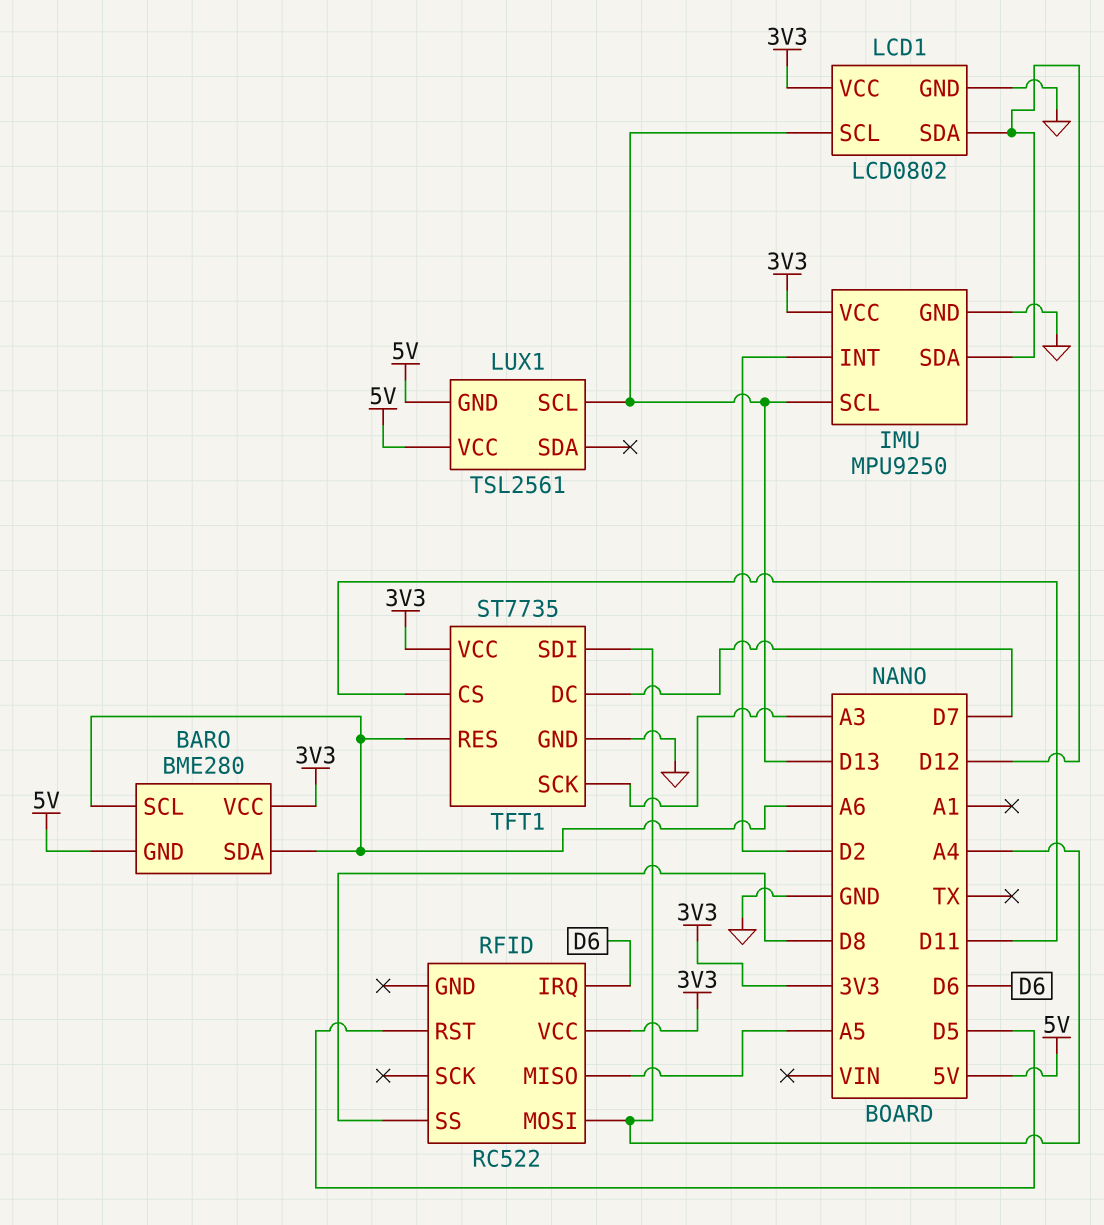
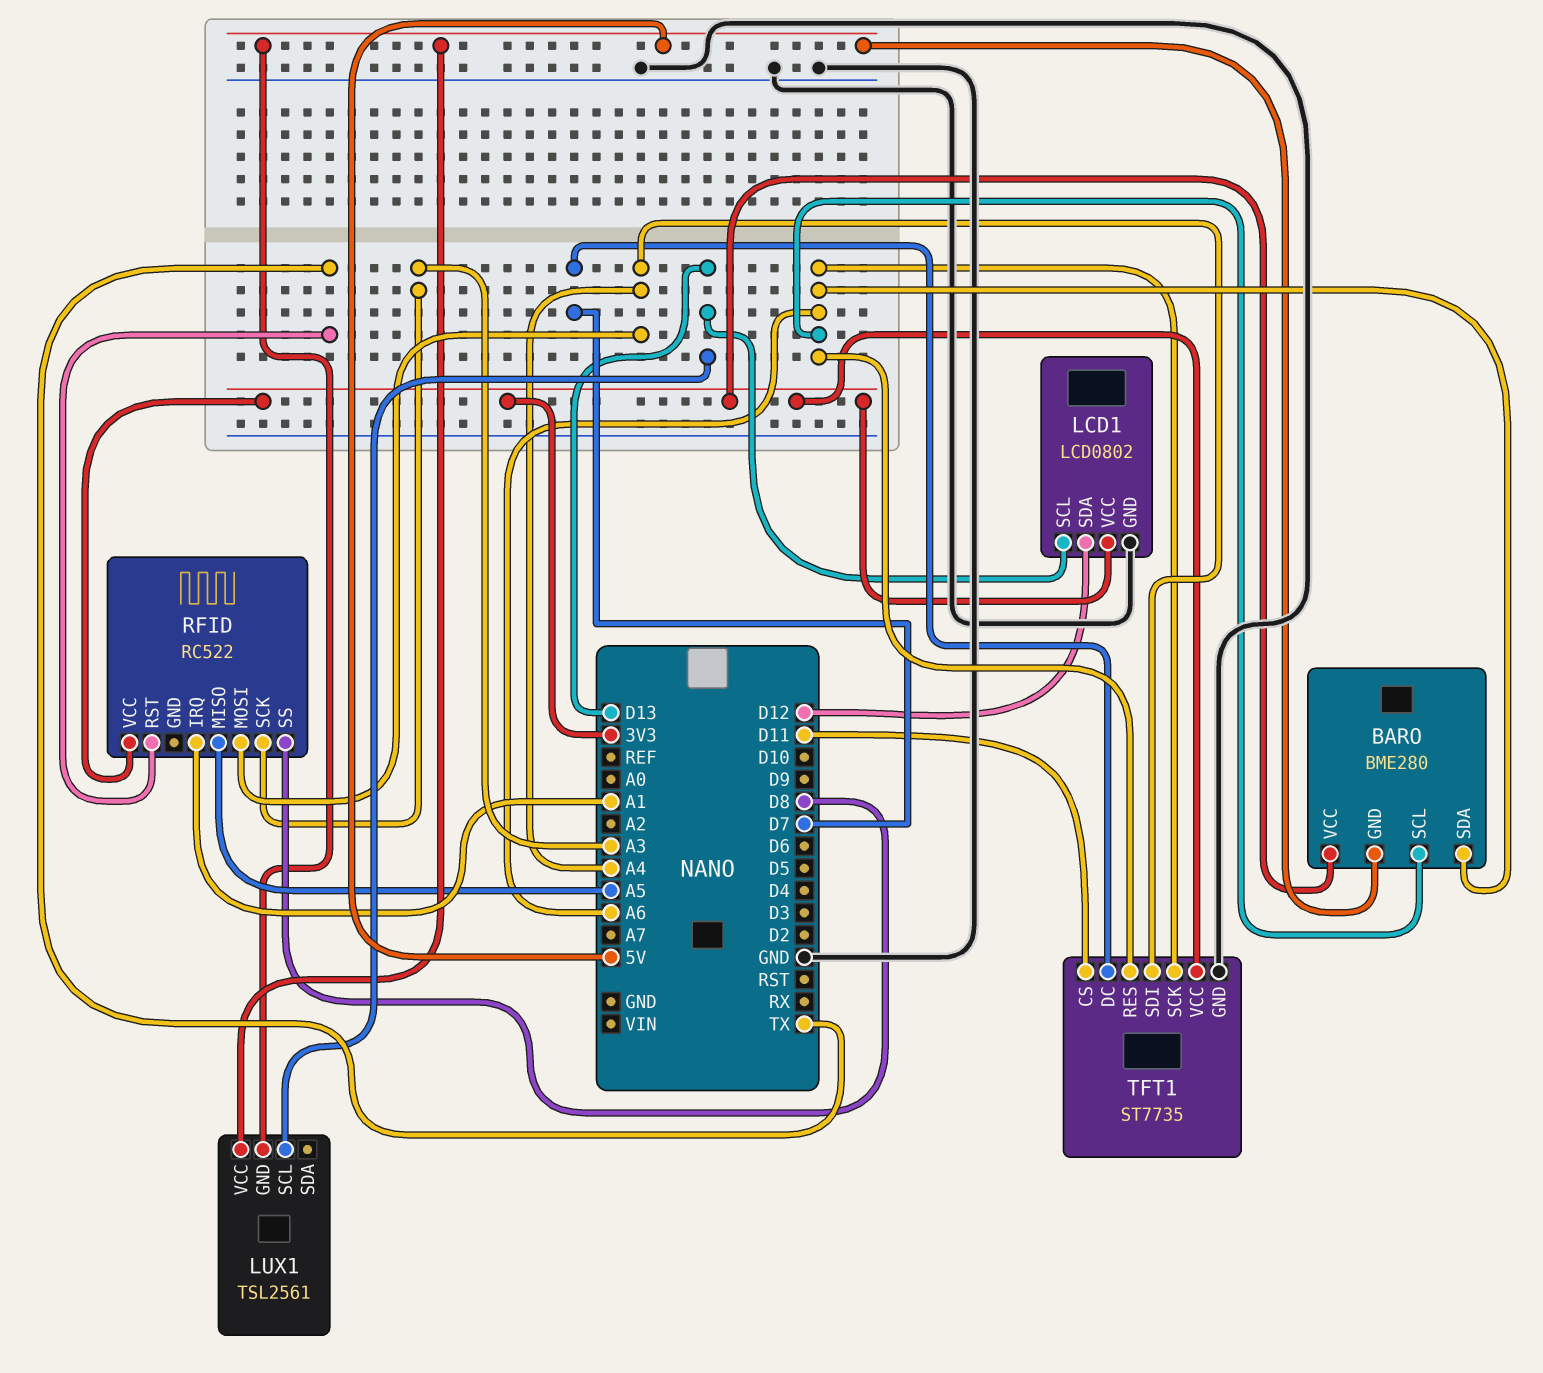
IMU: MPU9250 -> none
IMU pin GND: GND -> none
IMU pin INT: D2 -> none
IMU pin SCL: D13 -> none
IMU pin SDA: D12 -> none
IMU pin VCC: 3V3 -> none
RFID pin IRQ: D6 -> A1
RFID pin RST: D5 -> TX
RFID pin SCK: none -> A3
TFT1 pin SCK: A3 -> A6

